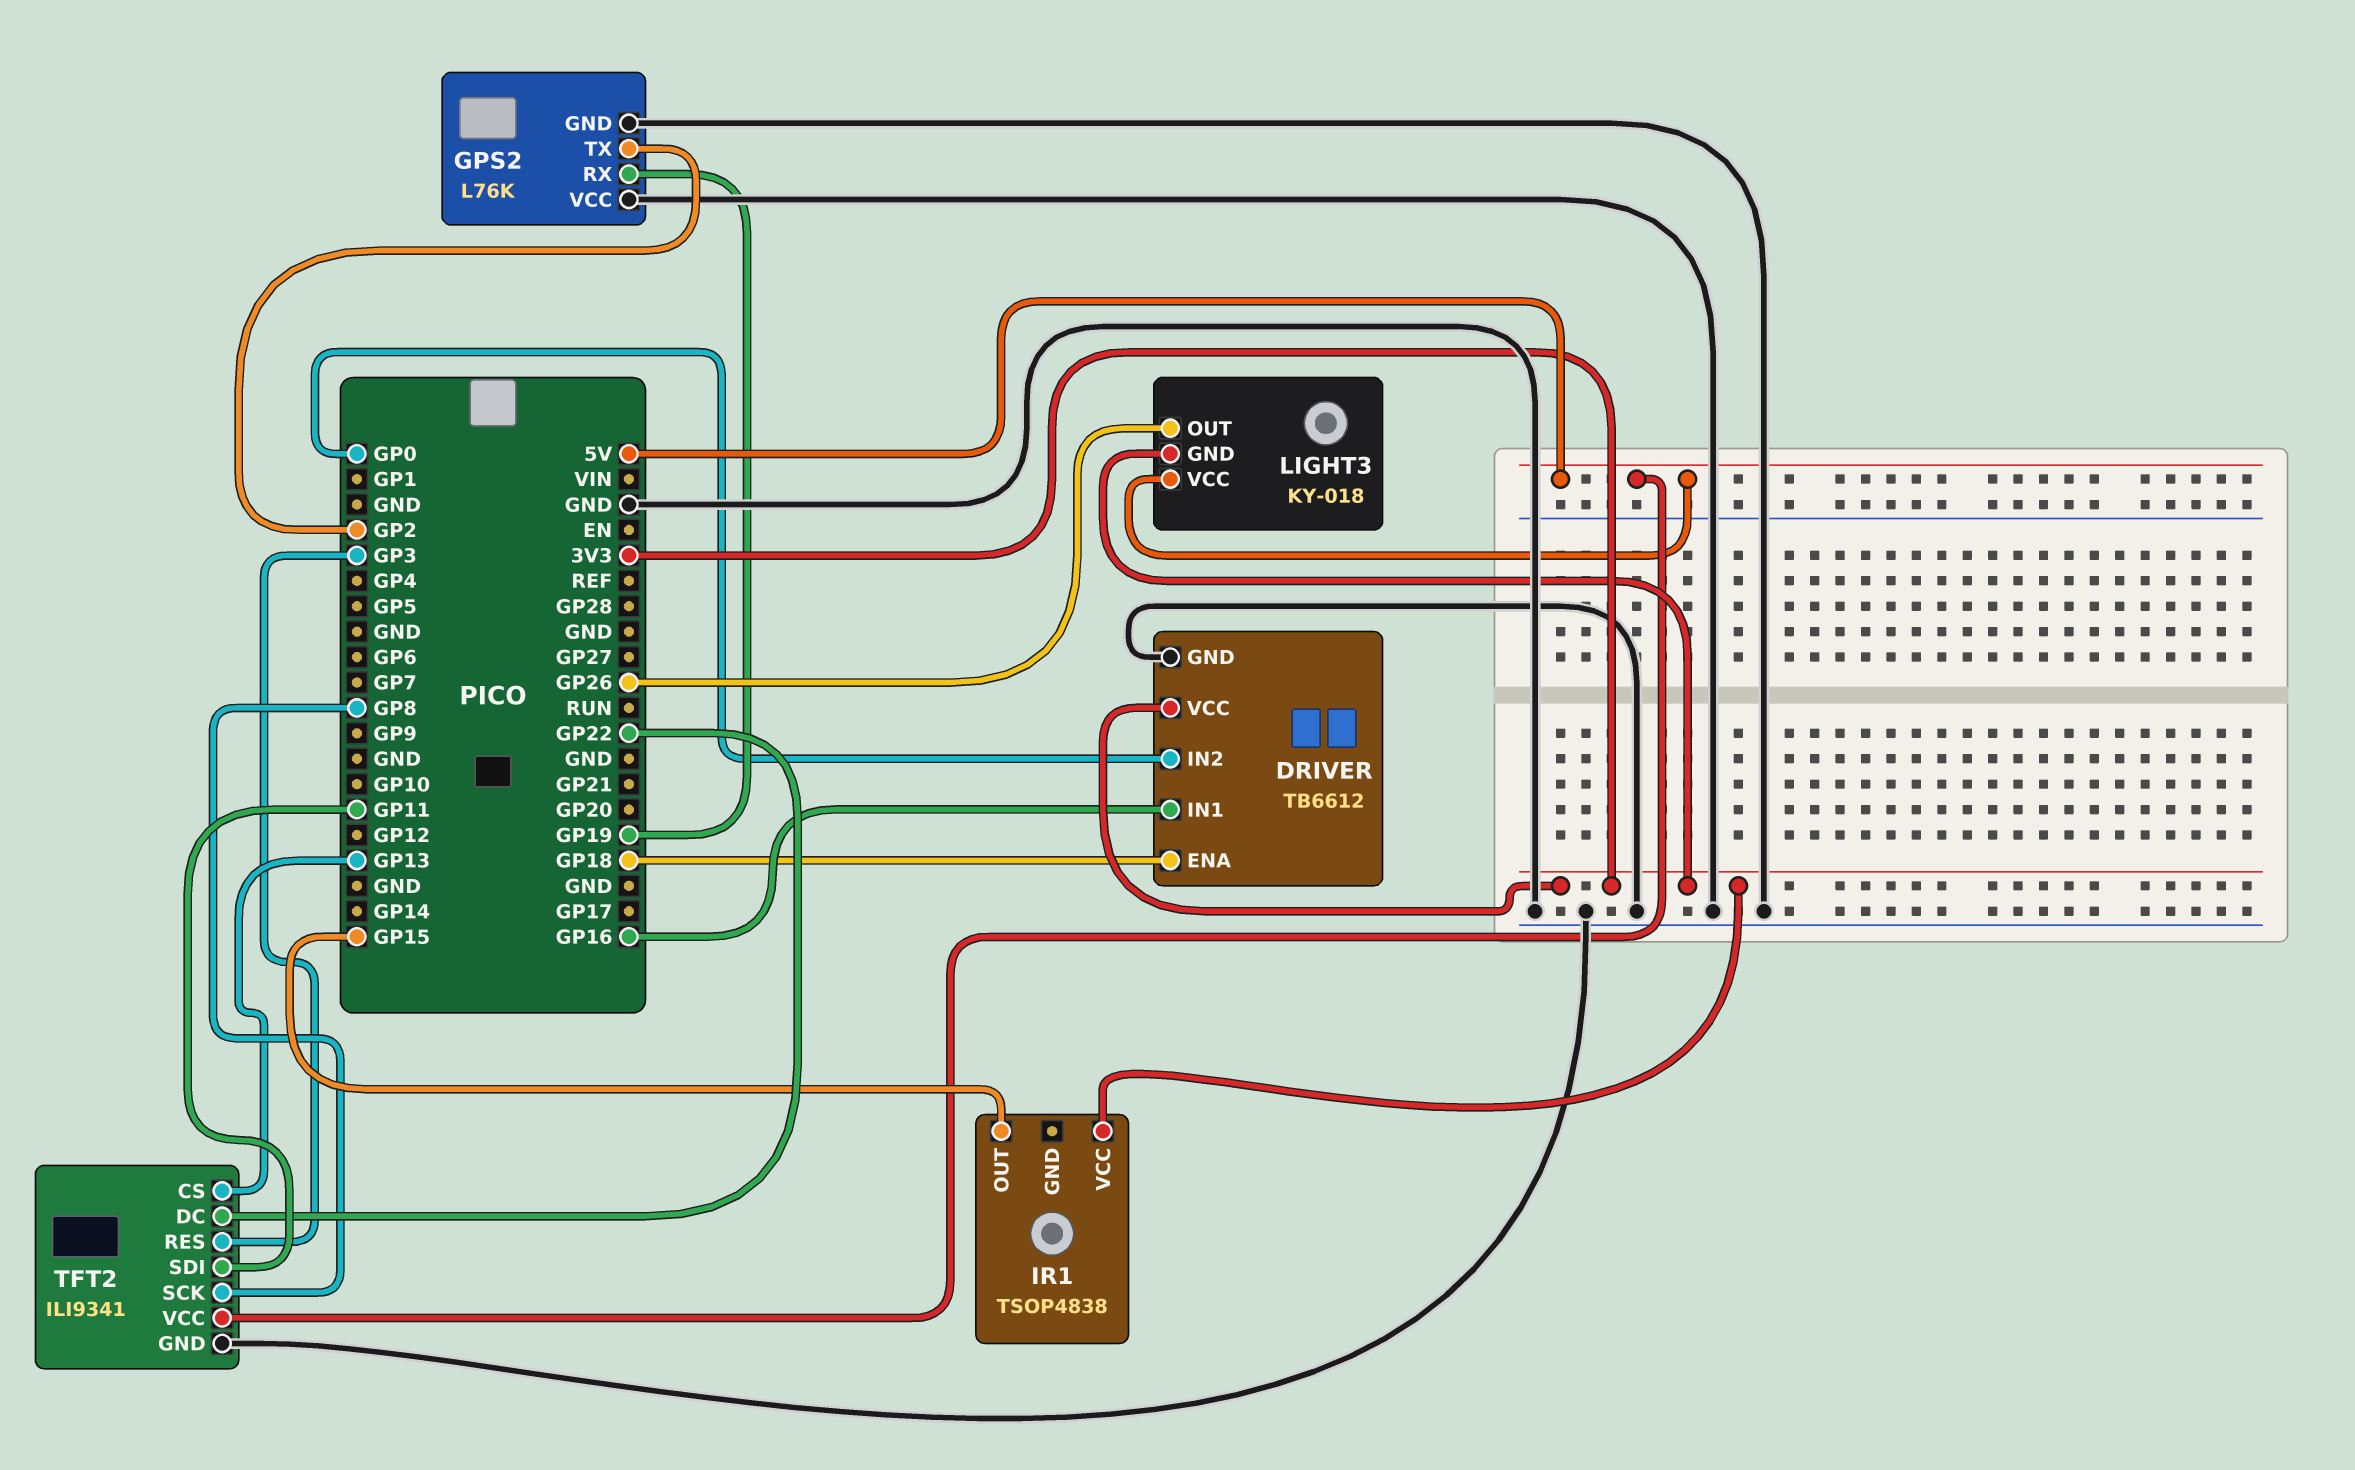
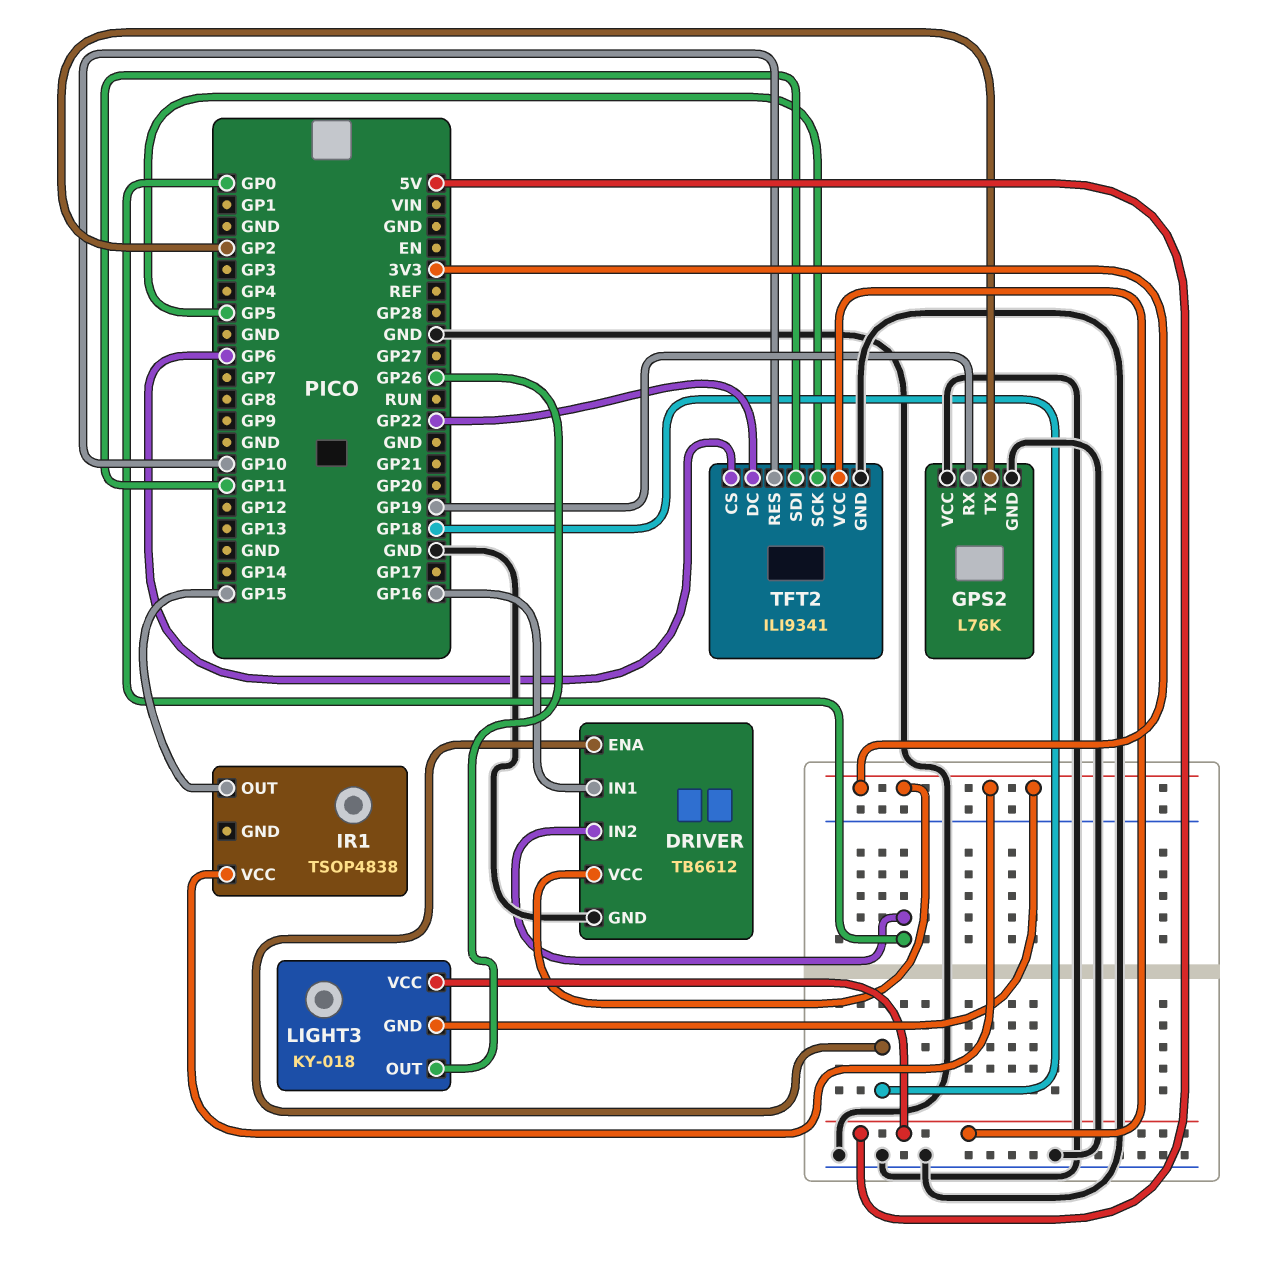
TFT2 pin CS: GP13 -> GP6
TFT2 pin RES: GP3 -> GP10
TFT2 pin SCK: GP8 -> GP5

